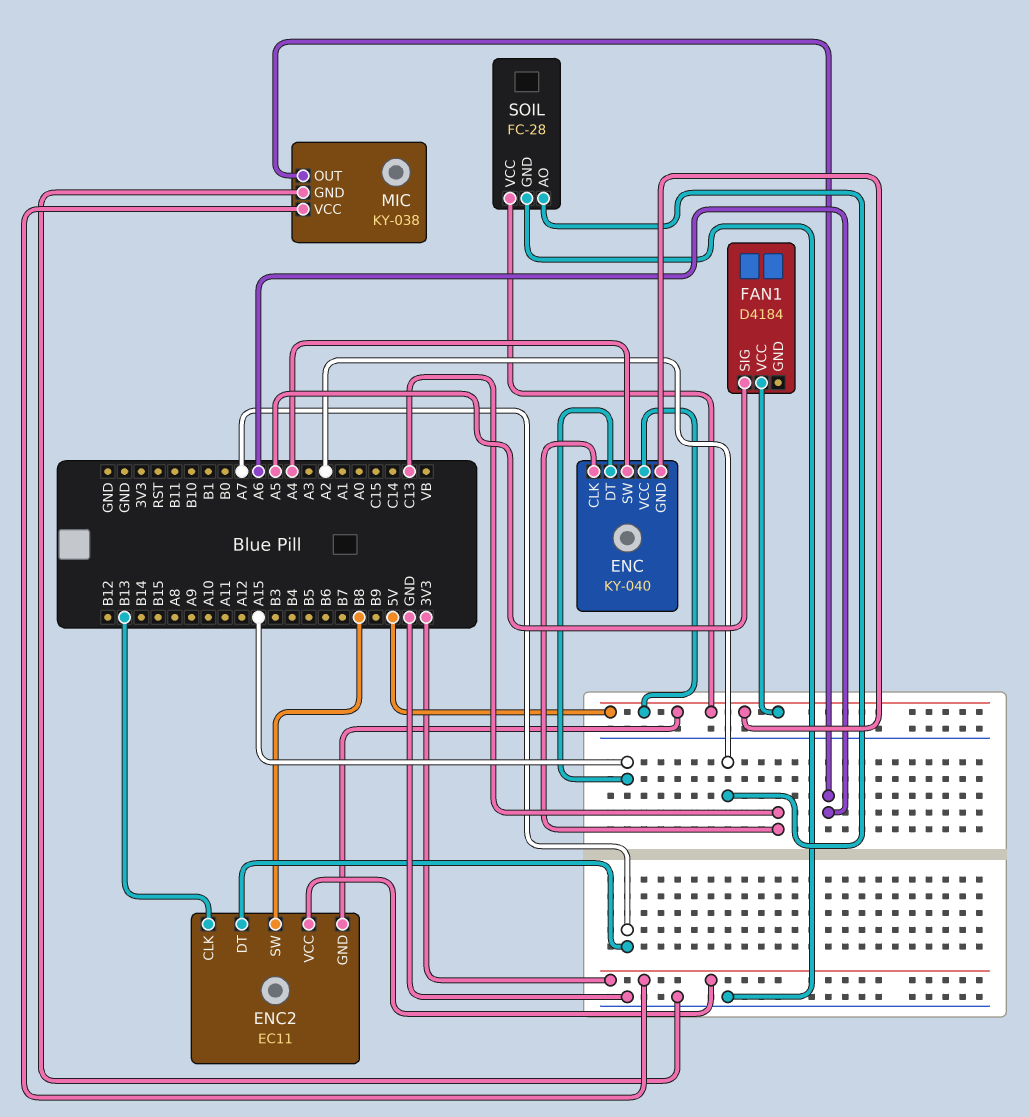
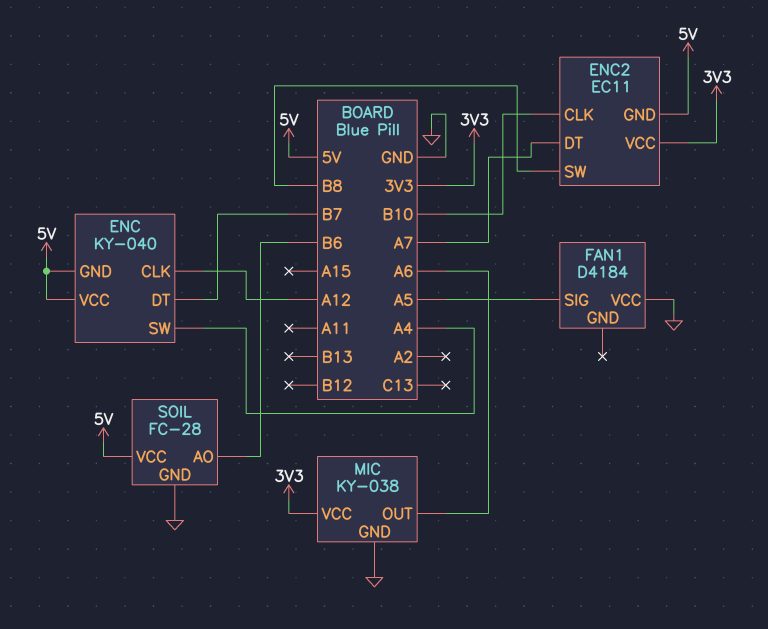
ENC pin CLK: C13 -> A12
ENC pin DT: A15 -> B7
ENC2 pin CLK: B13 -> B10
FAN1 pin VCC: 5V -> GND
SOIL pin AO: A2 -> B6

